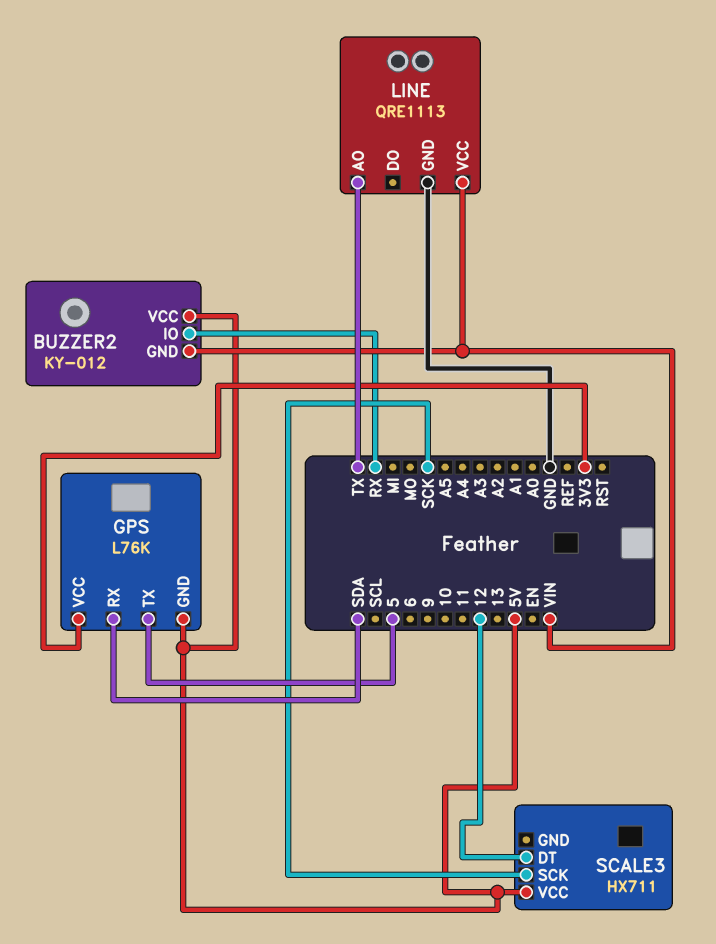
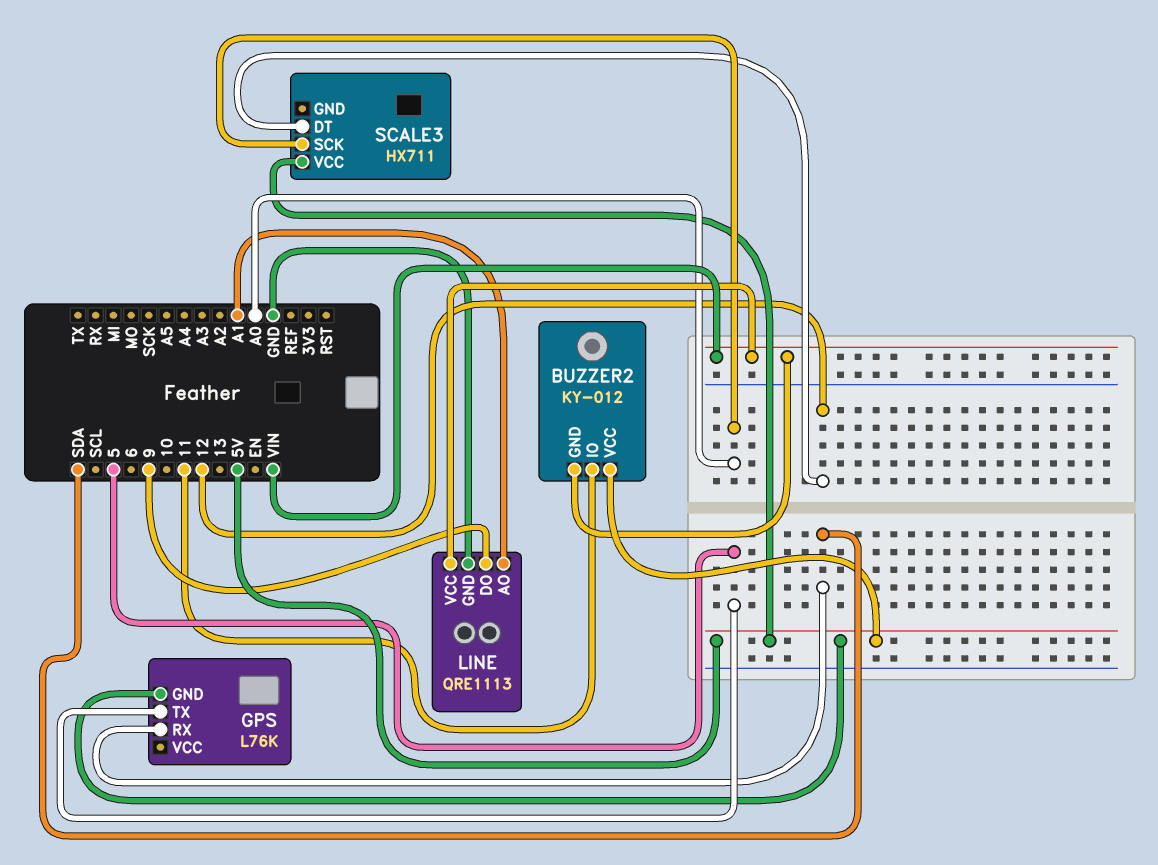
BUZZER2 pin IO: RX -> 11
GPS pin VCC: 3V3 -> none
LINE pin AO: TX -> A1
LINE pin DO: none -> 9
SCALE3 pin SCK: SCK -> A0

